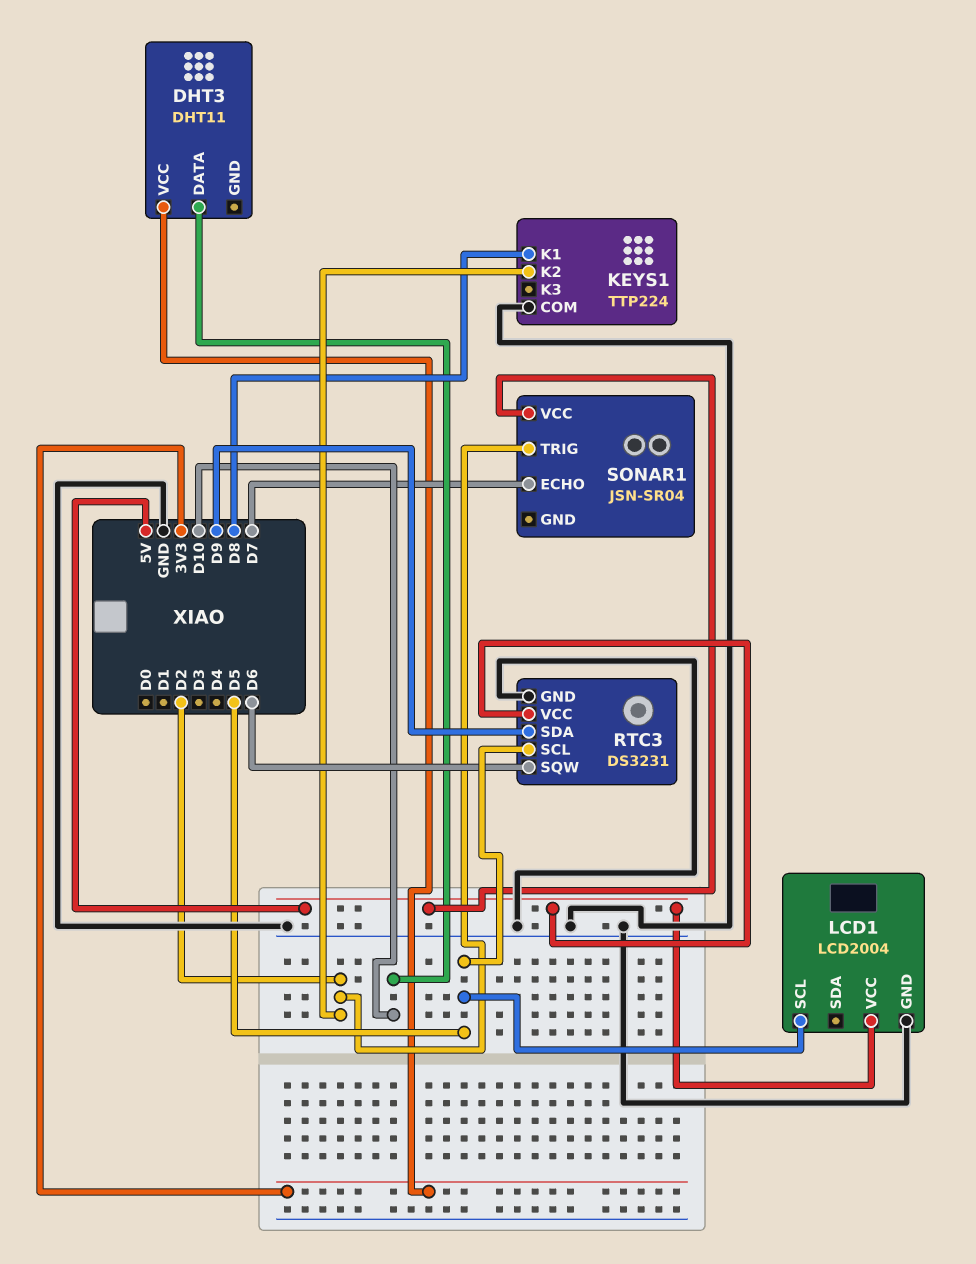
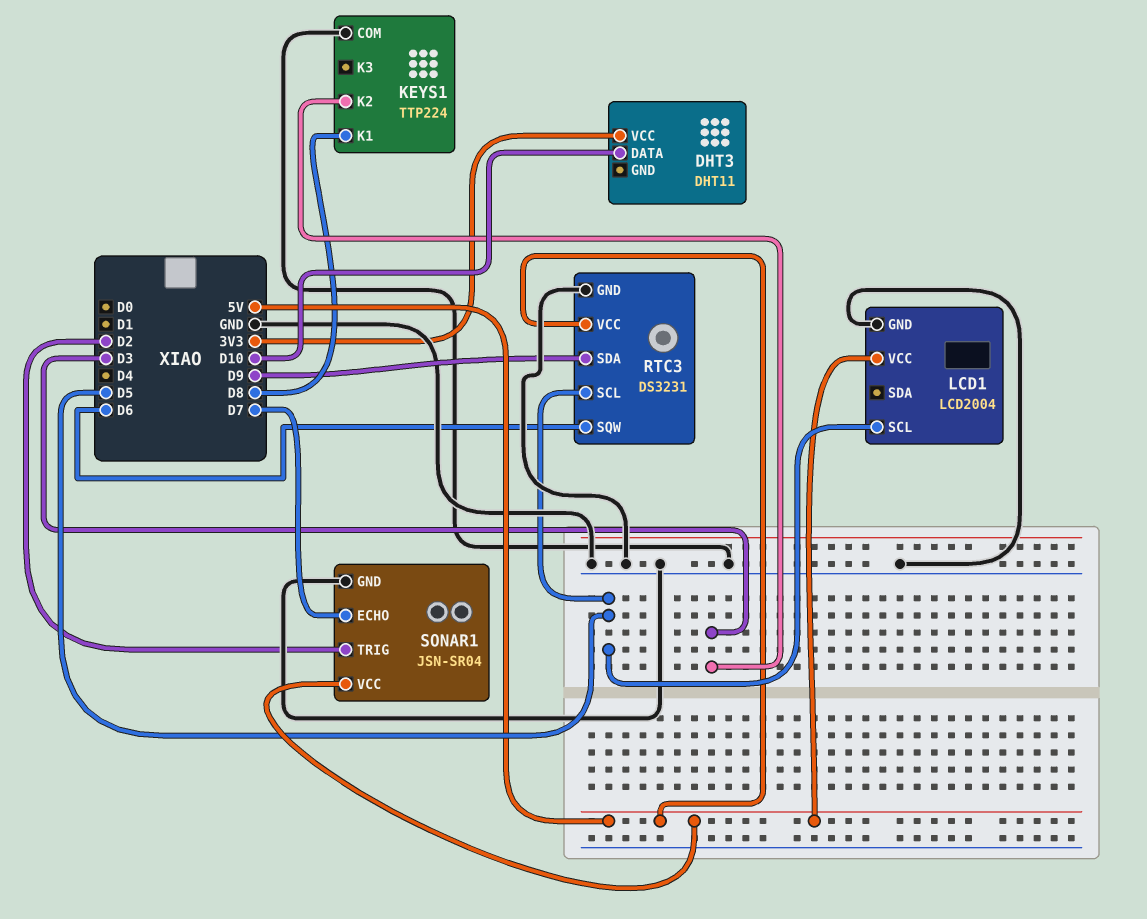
KEYS1 pin K2: D2 -> D3
SONAR1 pin GND: none -> GND

